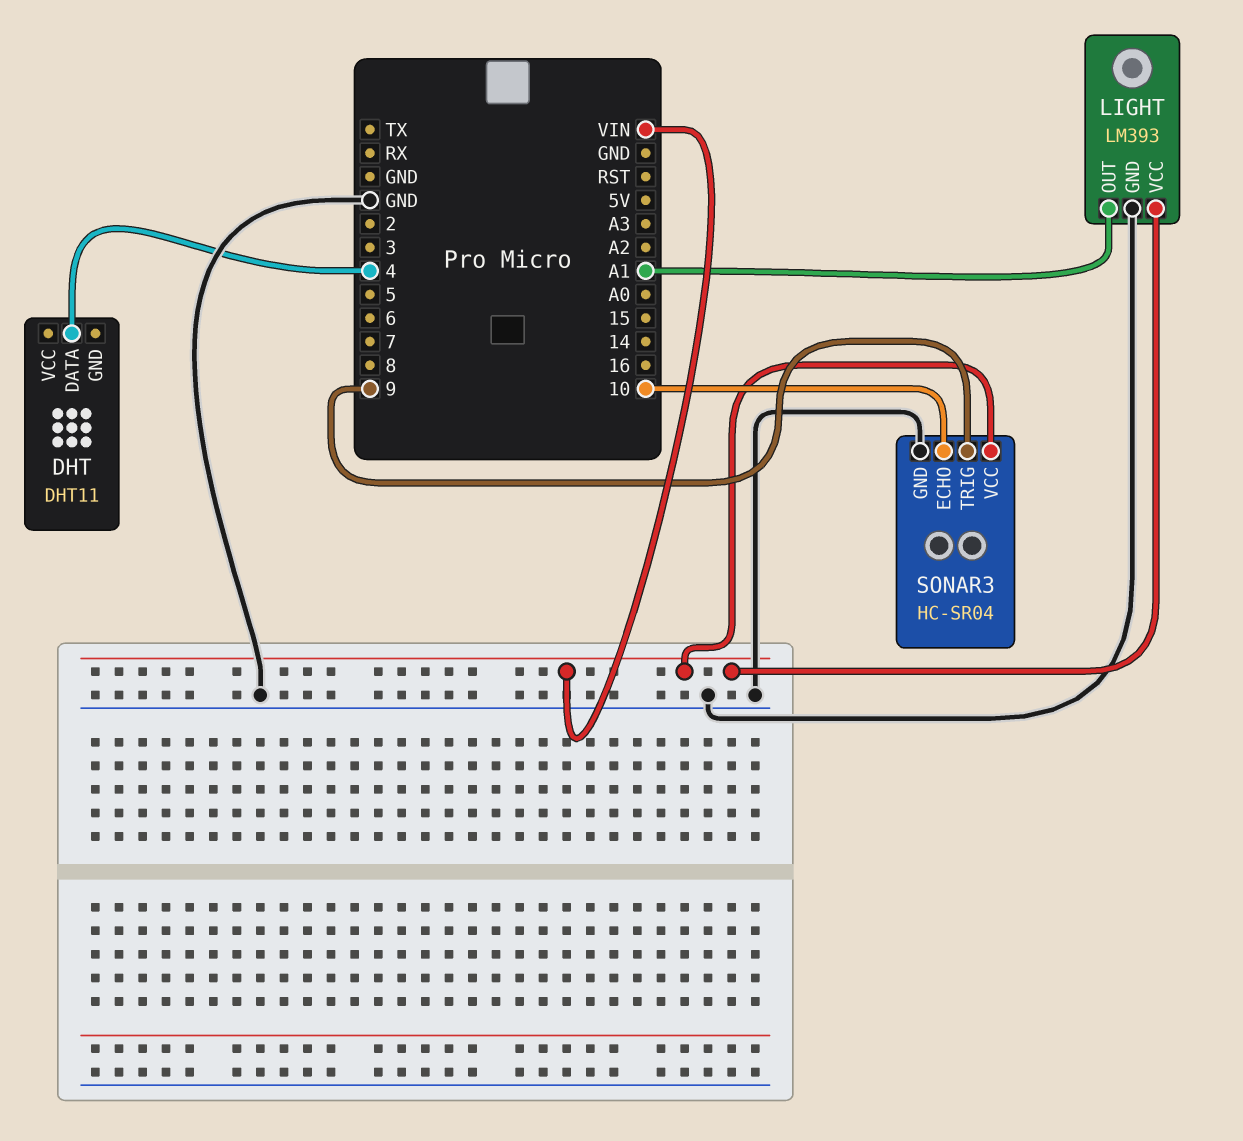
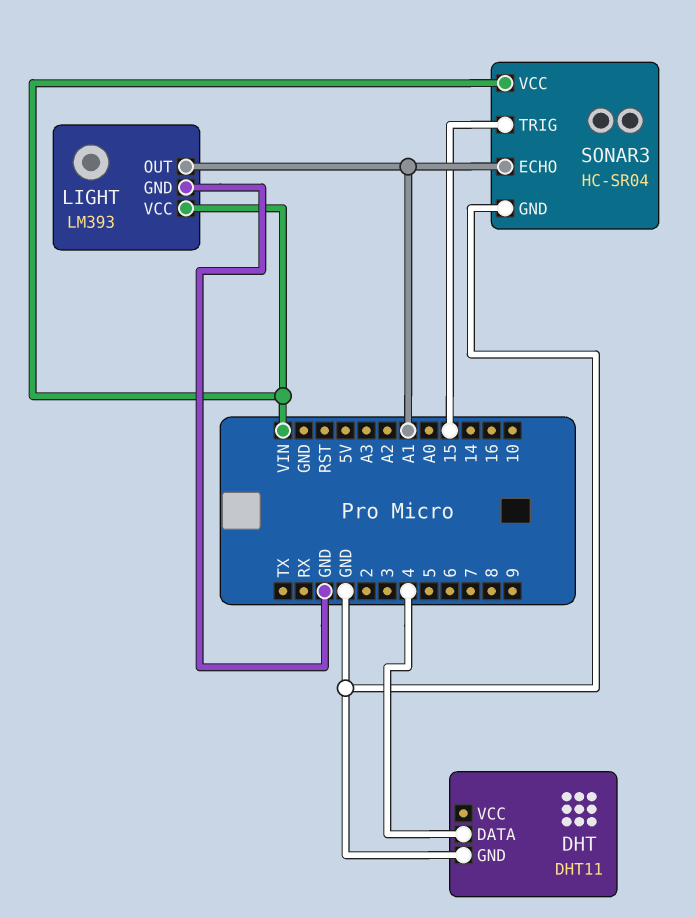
DHT pin GND: none -> GND
SONAR3 pin ECHO: 10 -> A1
SONAR3 pin TRIG: 9 -> 15

